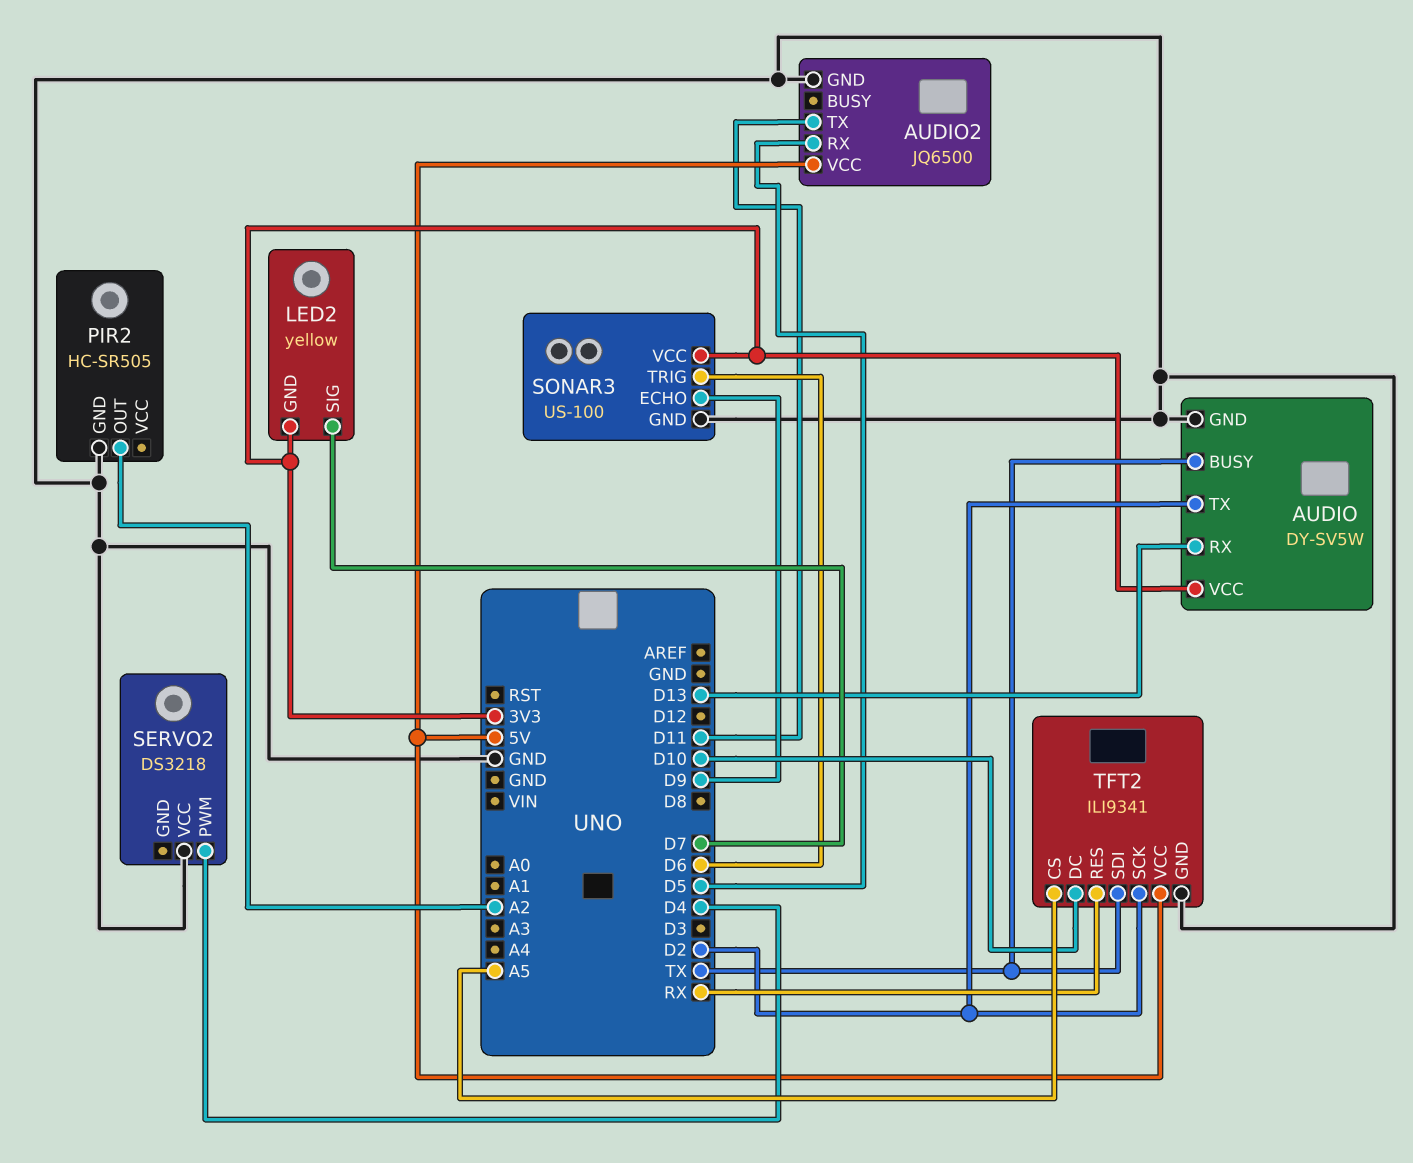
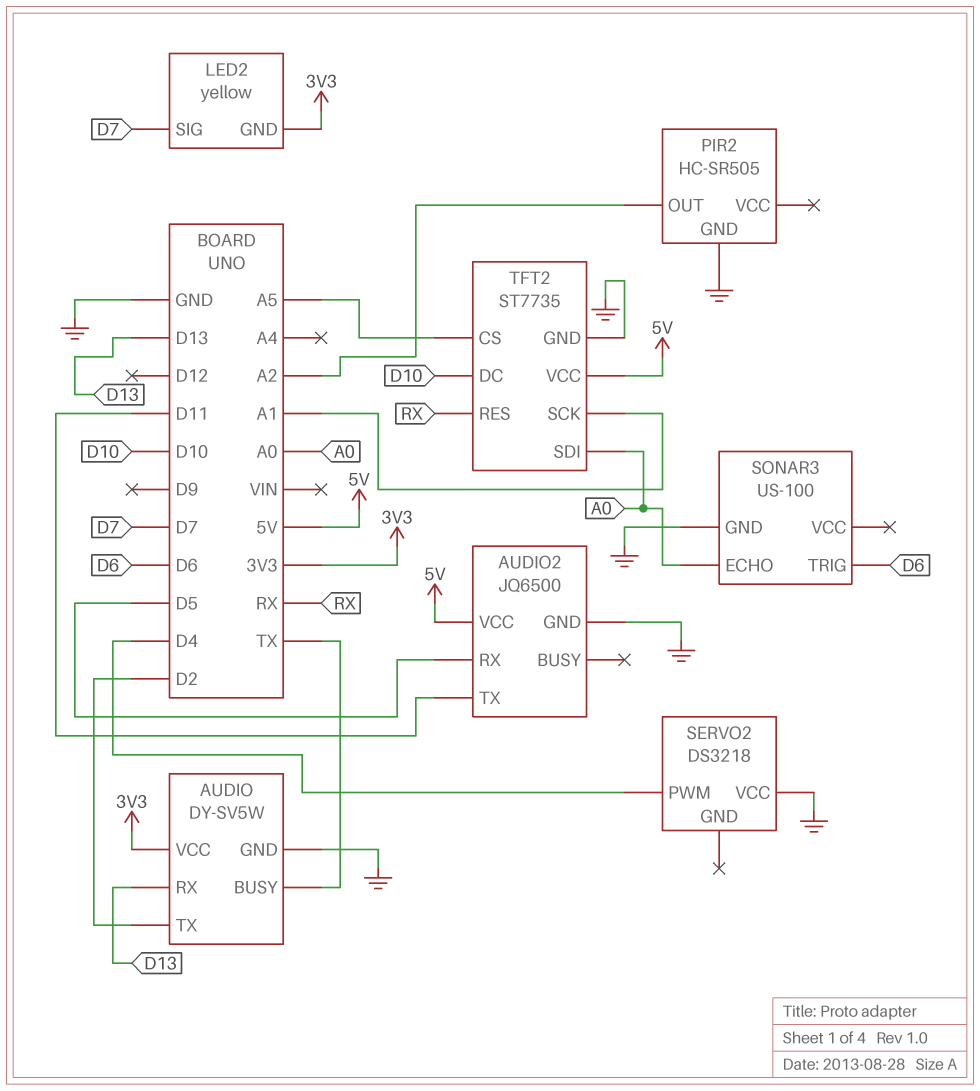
SONAR3 pin ECHO: D9 -> A0
SONAR3 pin VCC: 3V3 -> none
TFT2: ILI9341 -> ST7735
TFT2 pin SCK: D2 -> A1
TFT2 pin SDI: TX -> A0

